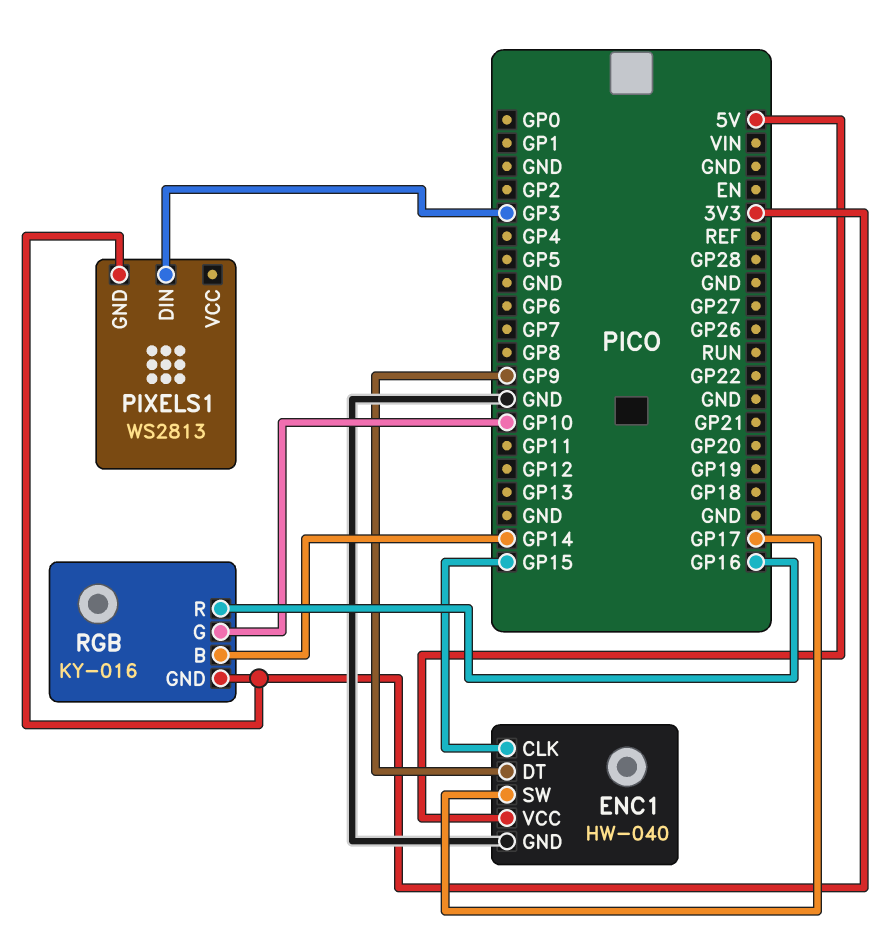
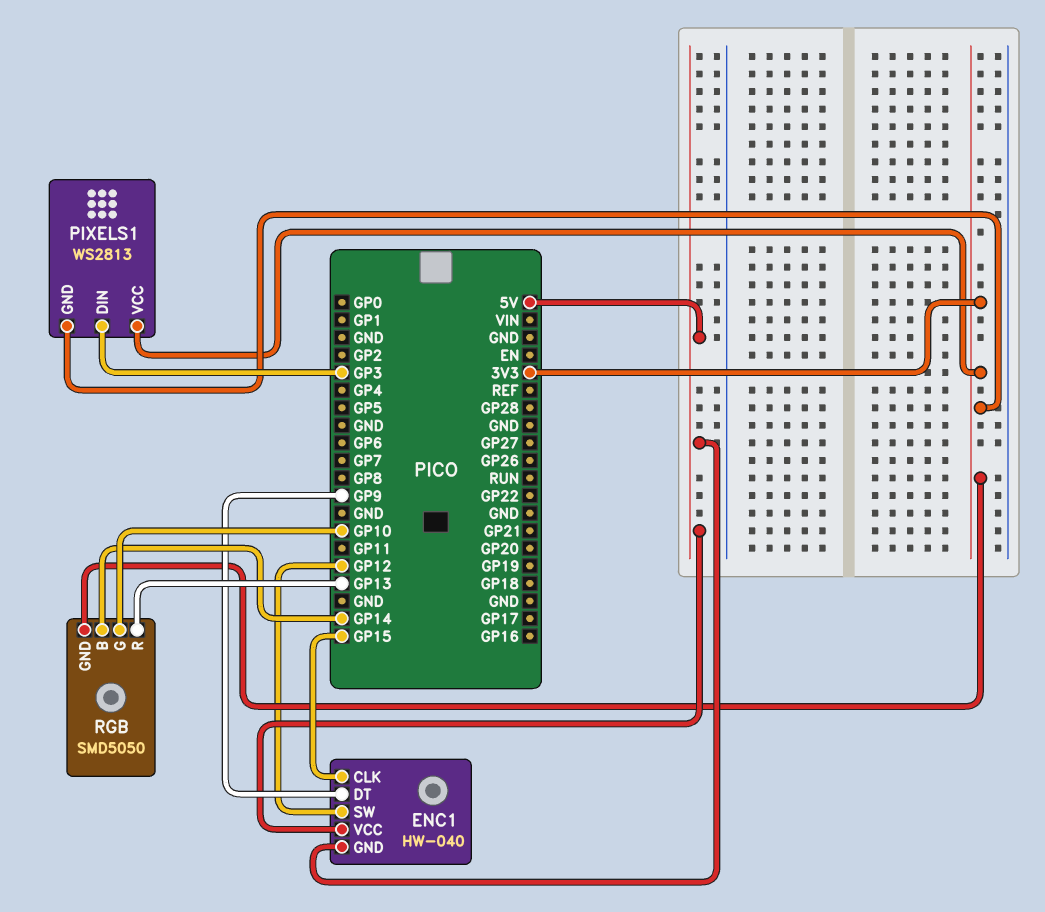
ENC1 pin GND: GND -> 5V
ENC1 pin SW: GP17 -> GP12
PIXELS1 pin VCC: none -> 3V3
RGB: KY-016 -> SMD5050
RGB pin R: GP16 -> GP13

